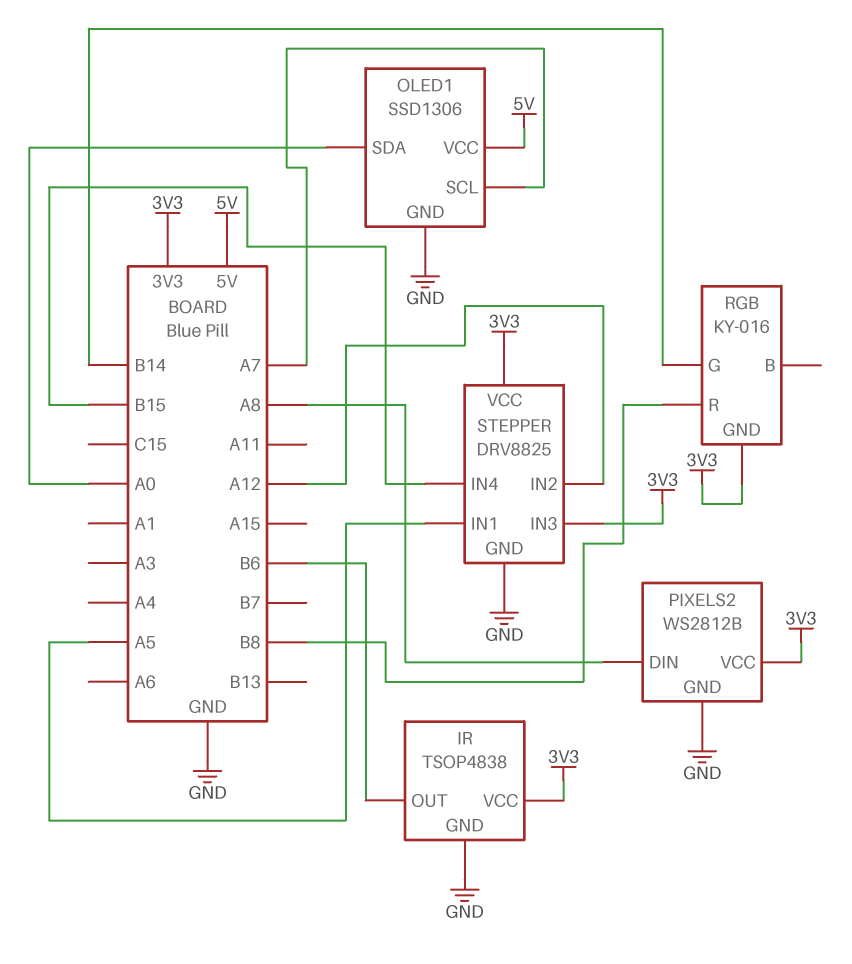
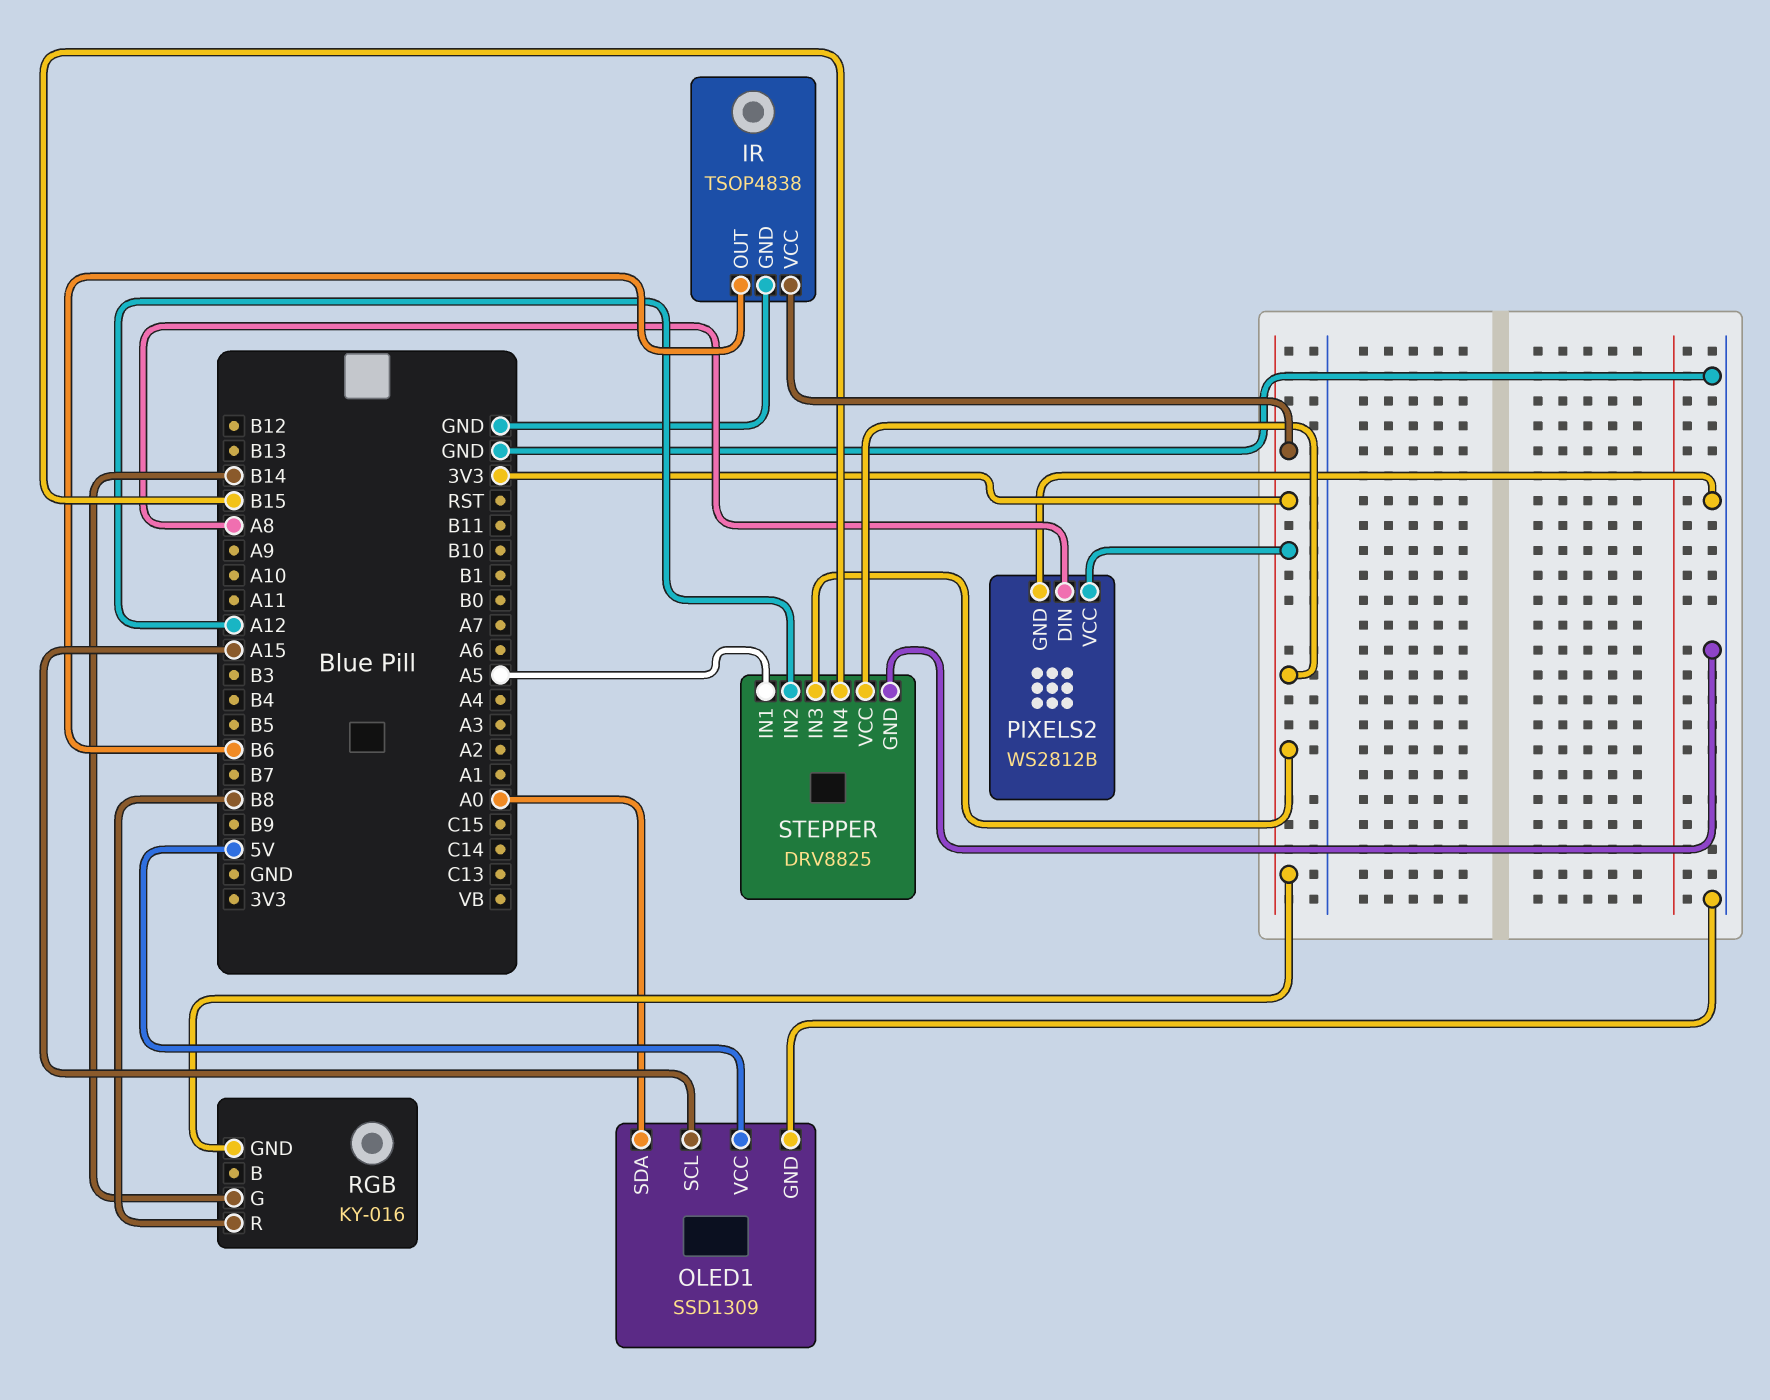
OLED1: SSD1306 -> SSD1309
OLED1 pin SCL: A7 -> A15

